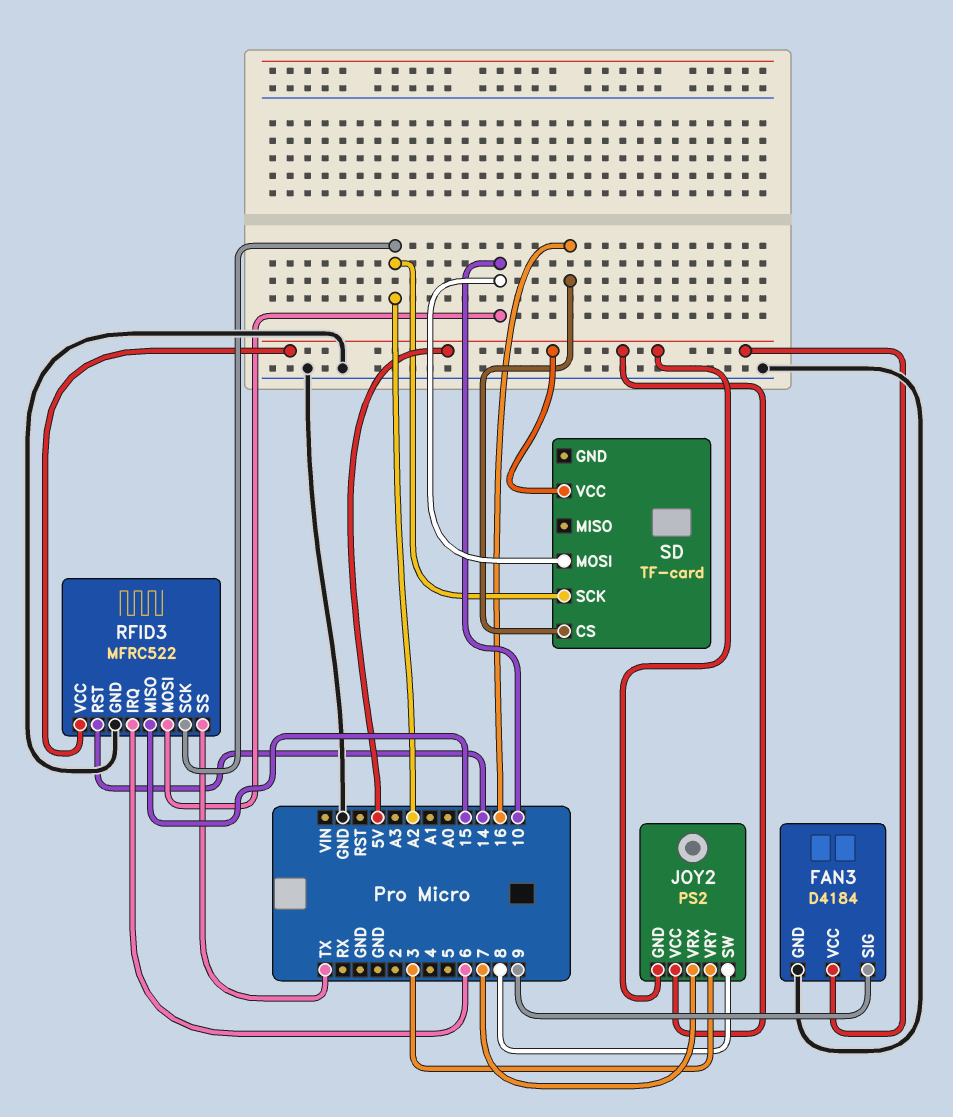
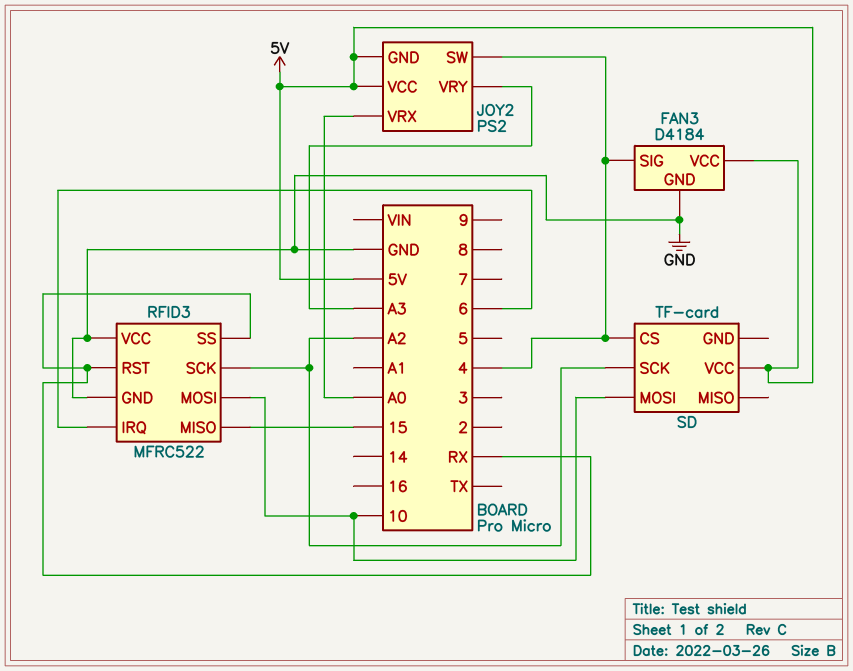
FAN3 pin SIG: 9 -> 4
JOY2 pin SW: 8 -> 4
JOY2 pin VRX: 7 -> A0
JOY2 pin VRY: 3 -> A3
RFID3 pin RST: 14 -> RX
RFID3 pin SS: TX -> RX
RFID3 pin VCC: 5V -> GND
SD pin CS: 16 -> 4

